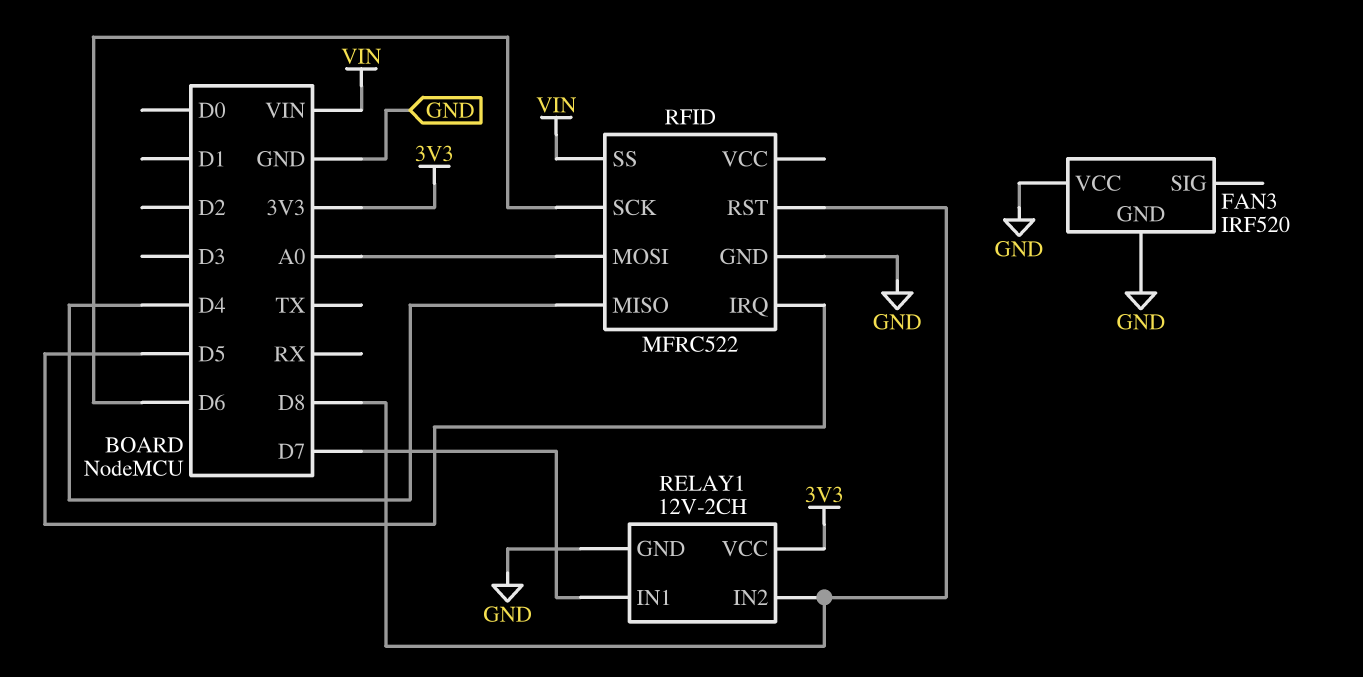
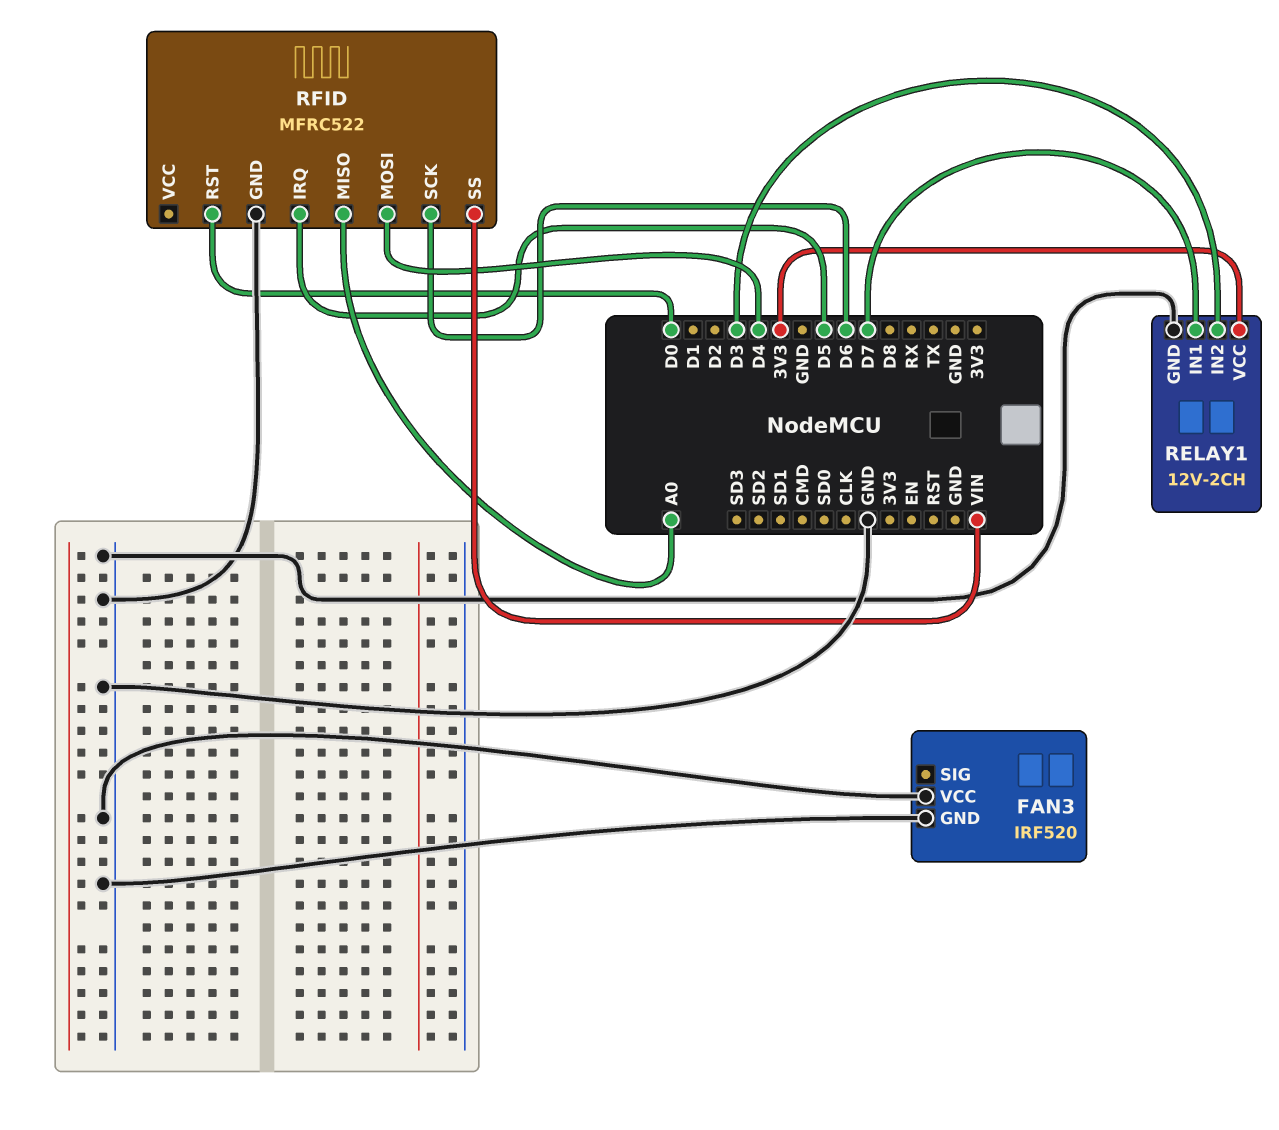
RELAY1 pin IN2: D8 -> D3
RFID pin MISO: D4 -> A0
RFID pin MOSI: A0 -> D4
RFID pin RST: D8 -> D0

